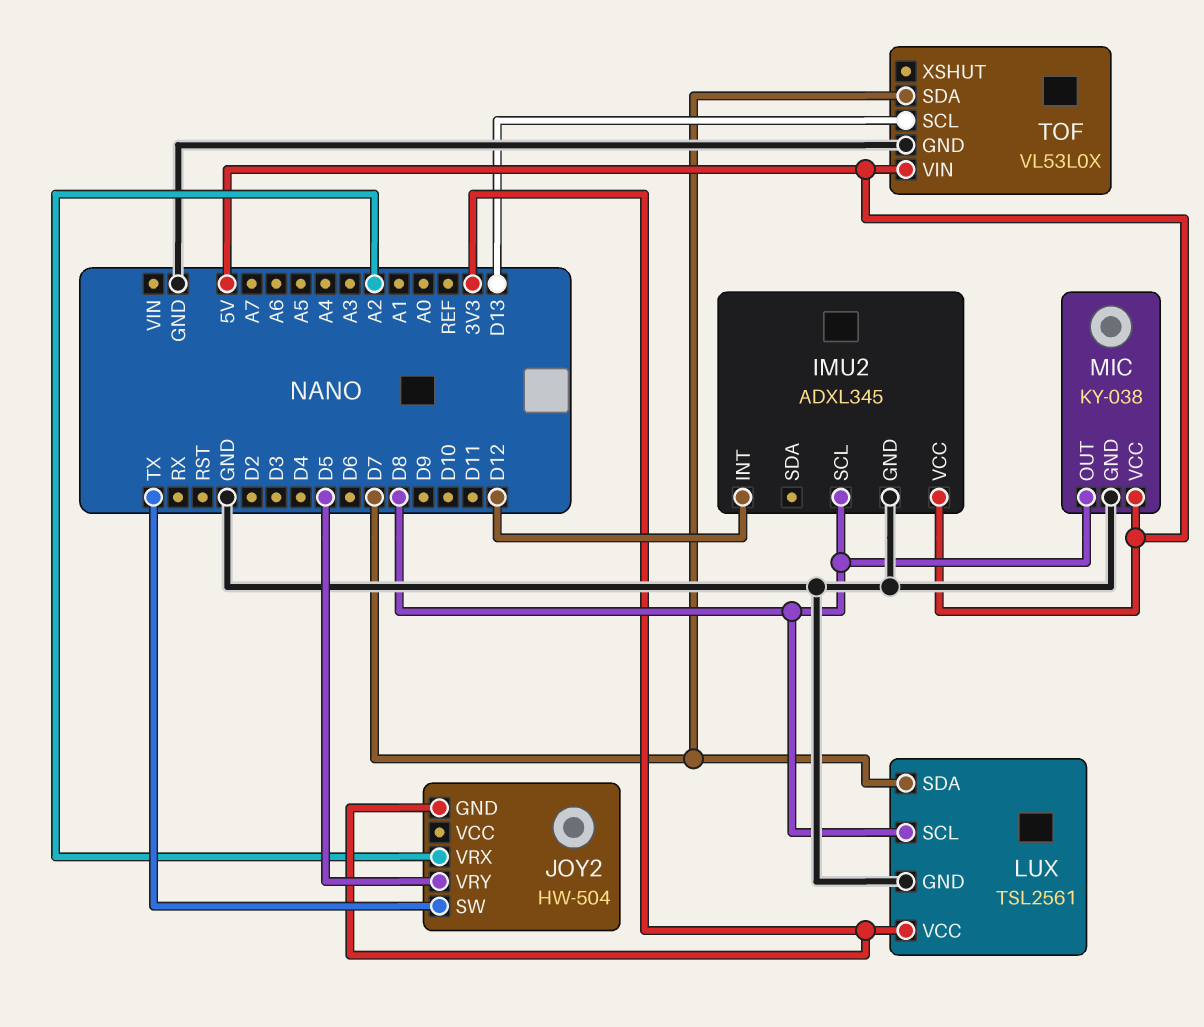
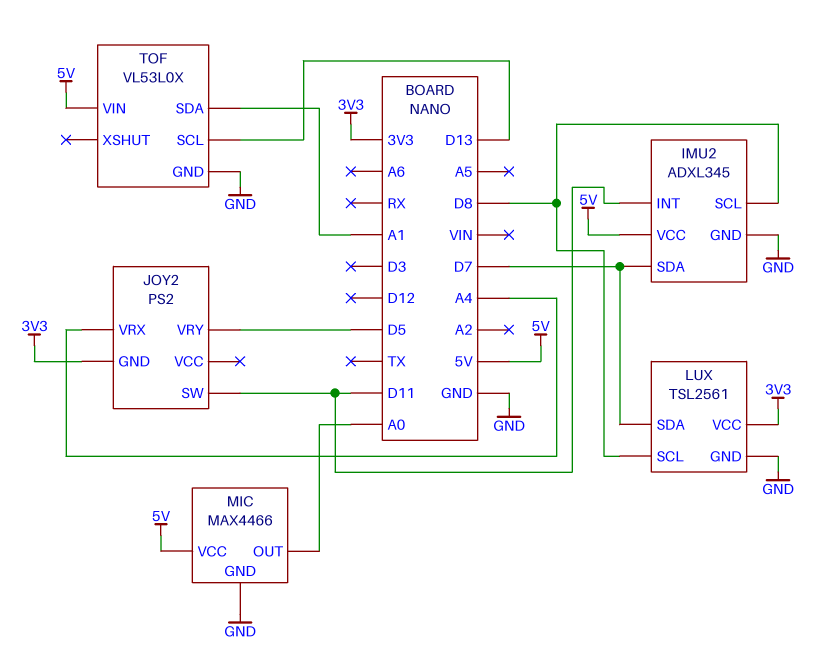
IMU2 pin INT: D12 -> D11
IMU2 pin SDA: none -> D7
JOY2: HW-504 -> PS2
JOY2 pin SW: TX -> D11
JOY2 pin VRX: A2 -> A4
MIC: KY-038 -> MAX4466
MIC pin OUT: D8 -> A0
TOF pin SDA: D7 -> A1

